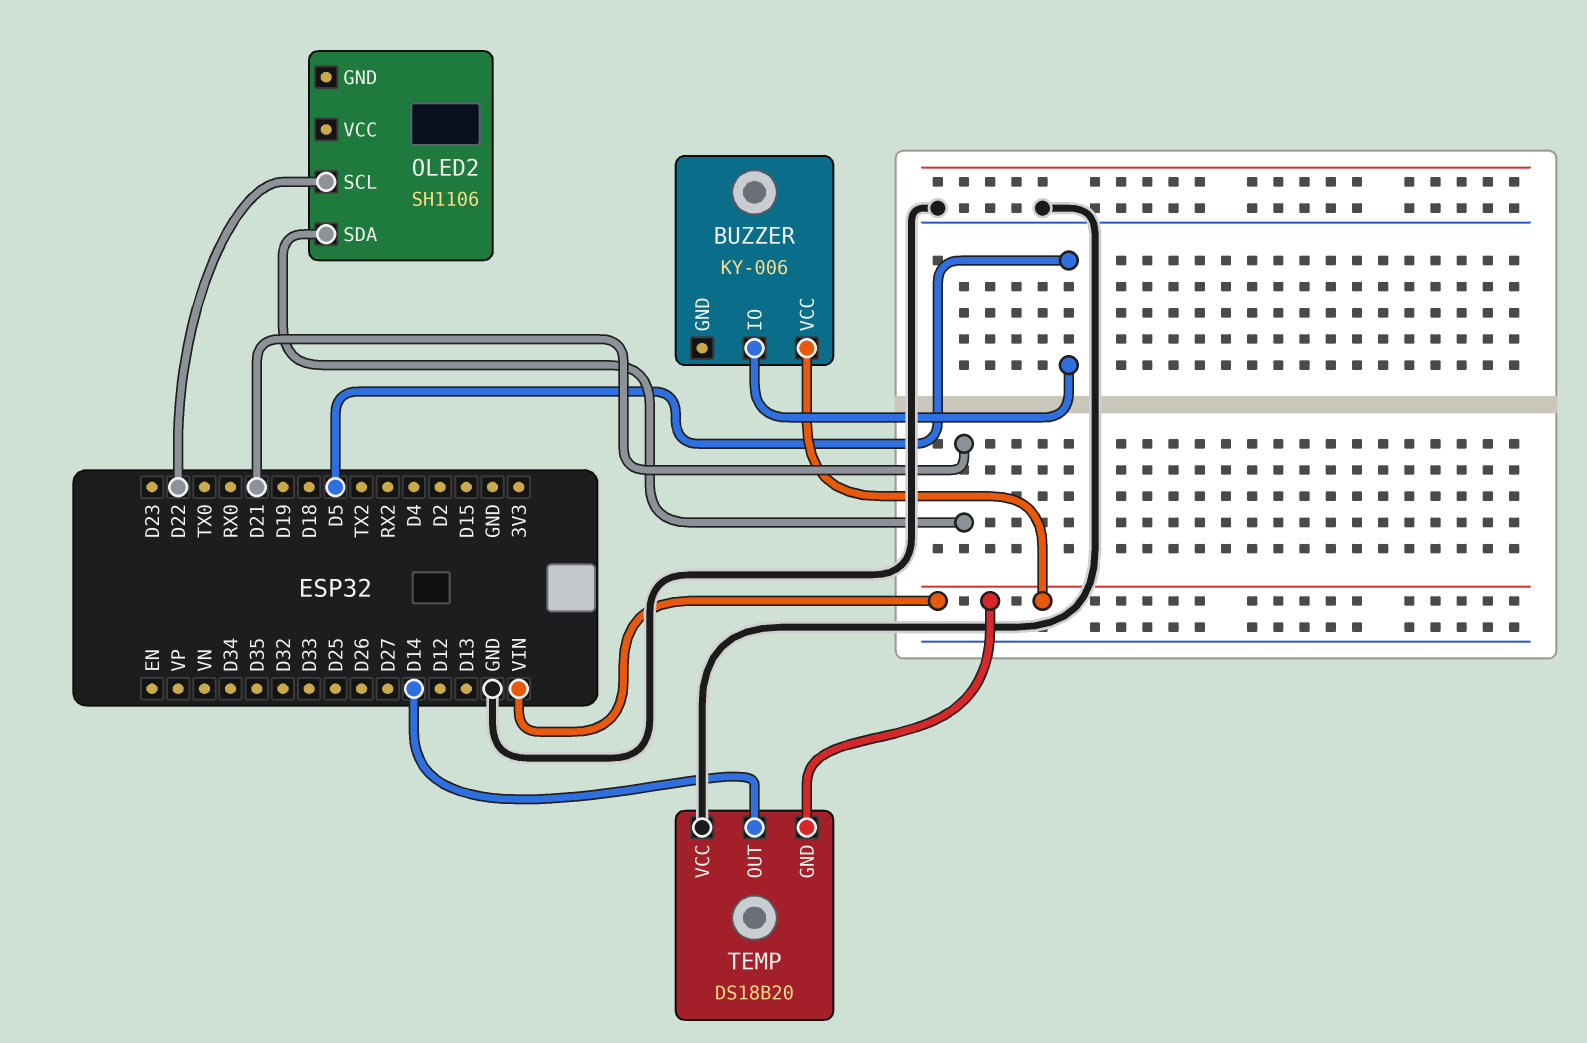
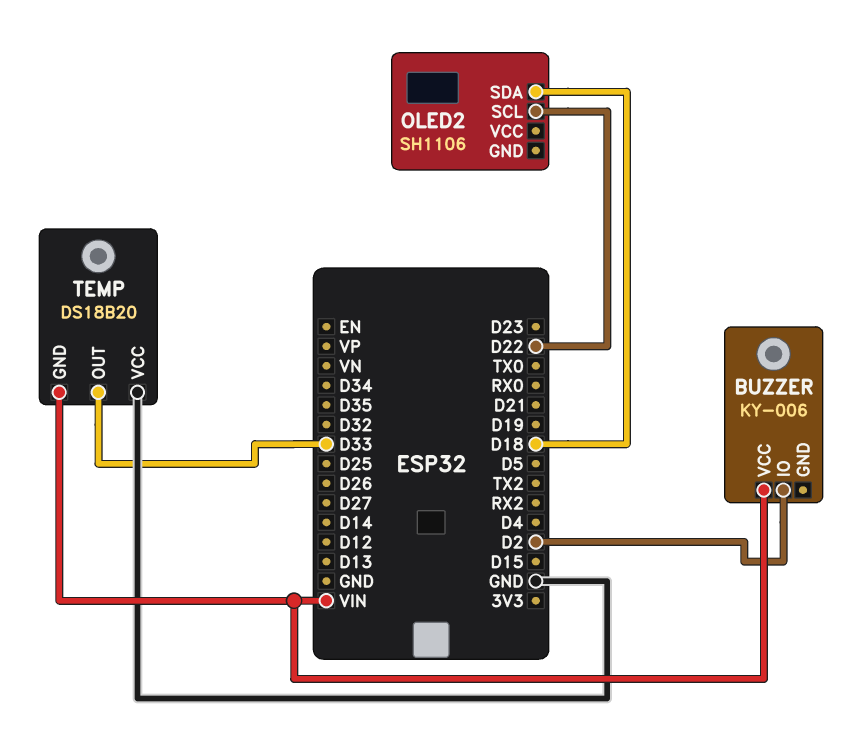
BUZZER pin IO: D5 -> D2
OLED2 pin SDA: D21 -> D18
TEMP pin OUT: D14 -> D33

